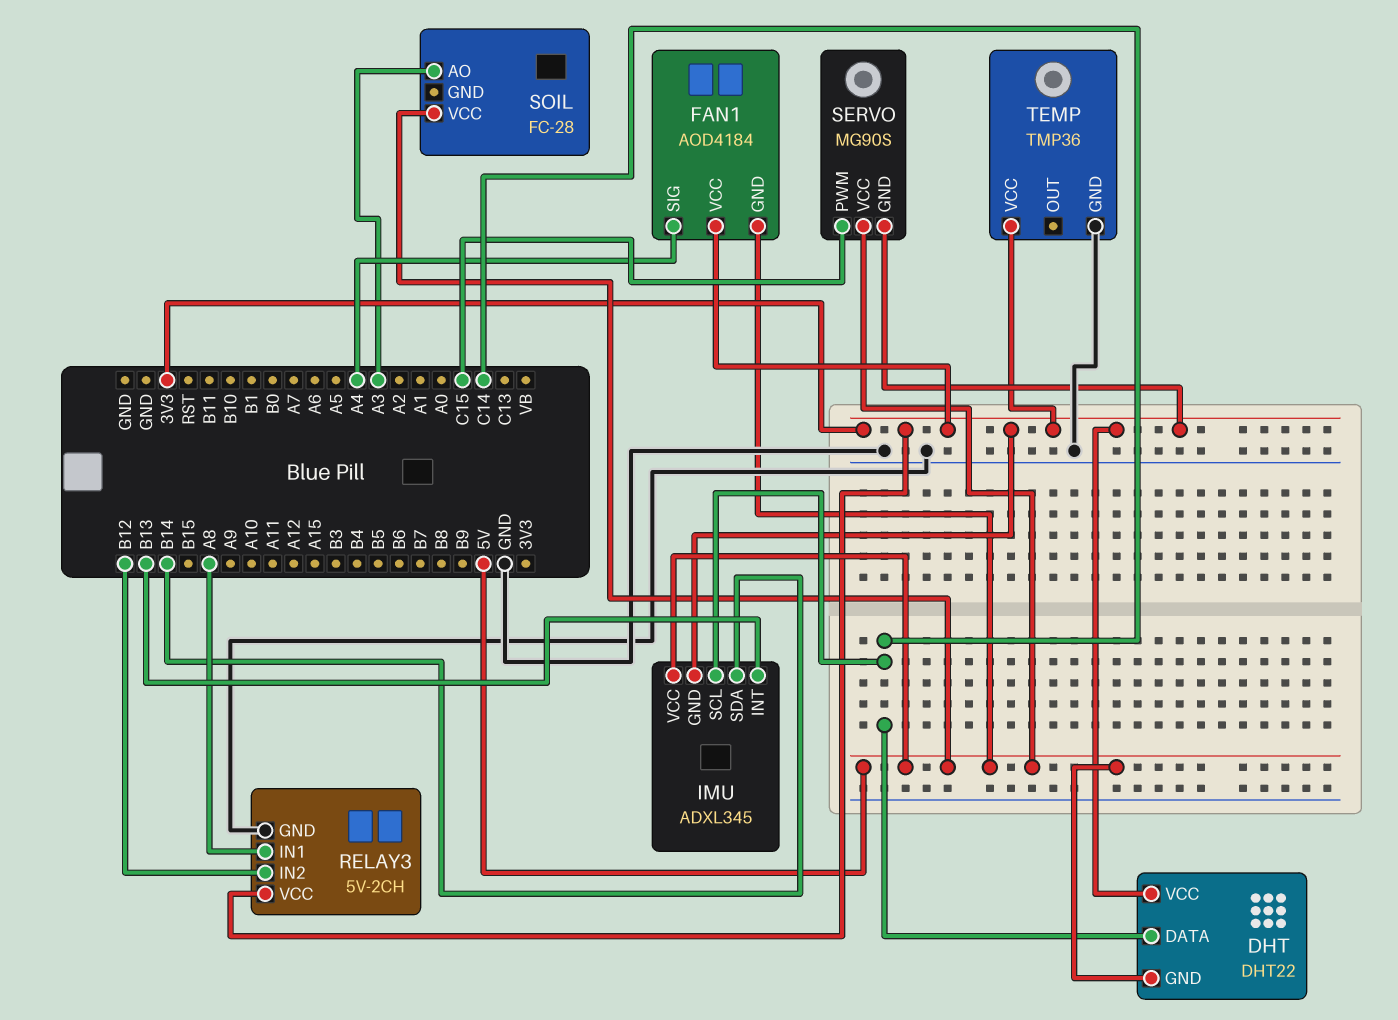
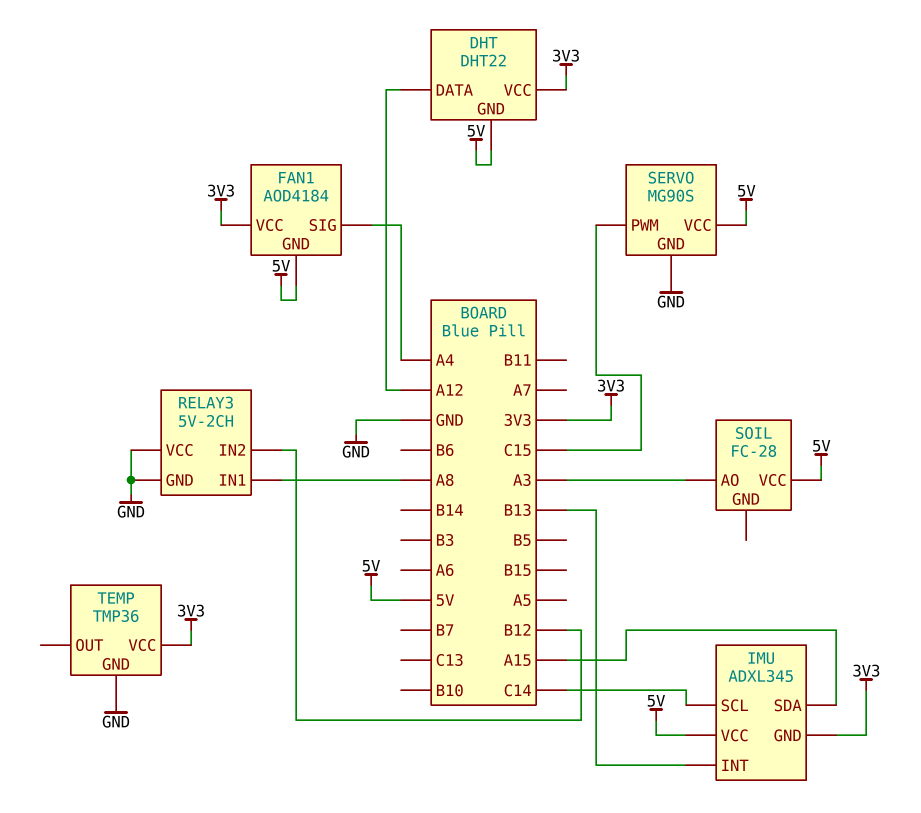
DHT pin DATA: C14 -> A12
IMU pin SDA: B14 -> A15
RELAY3 pin VCC: 3V3 -> GND
SERVO pin GND: 3V3 -> GND

